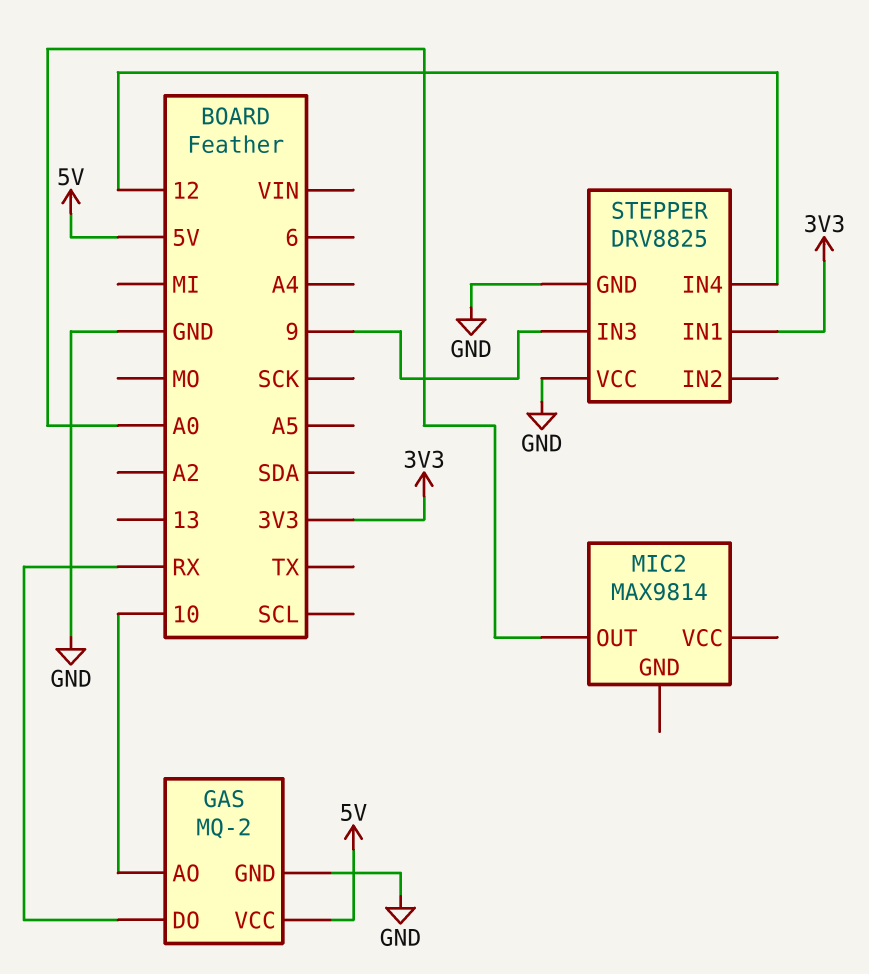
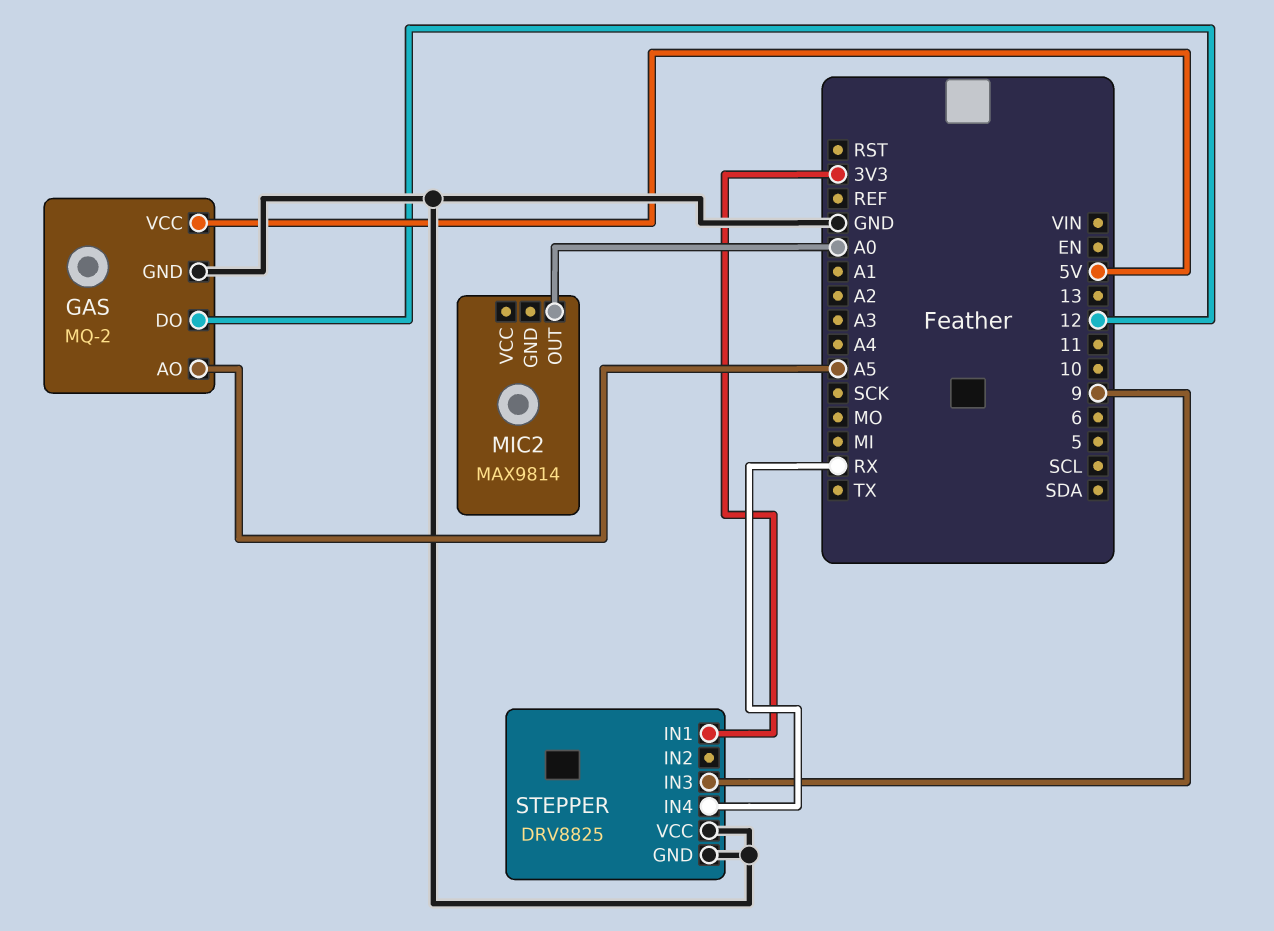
GAS pin AO: 10 -> A5
GAS pin DO: RX -> 12
STEPPER pin IN4: 12 -> RX

